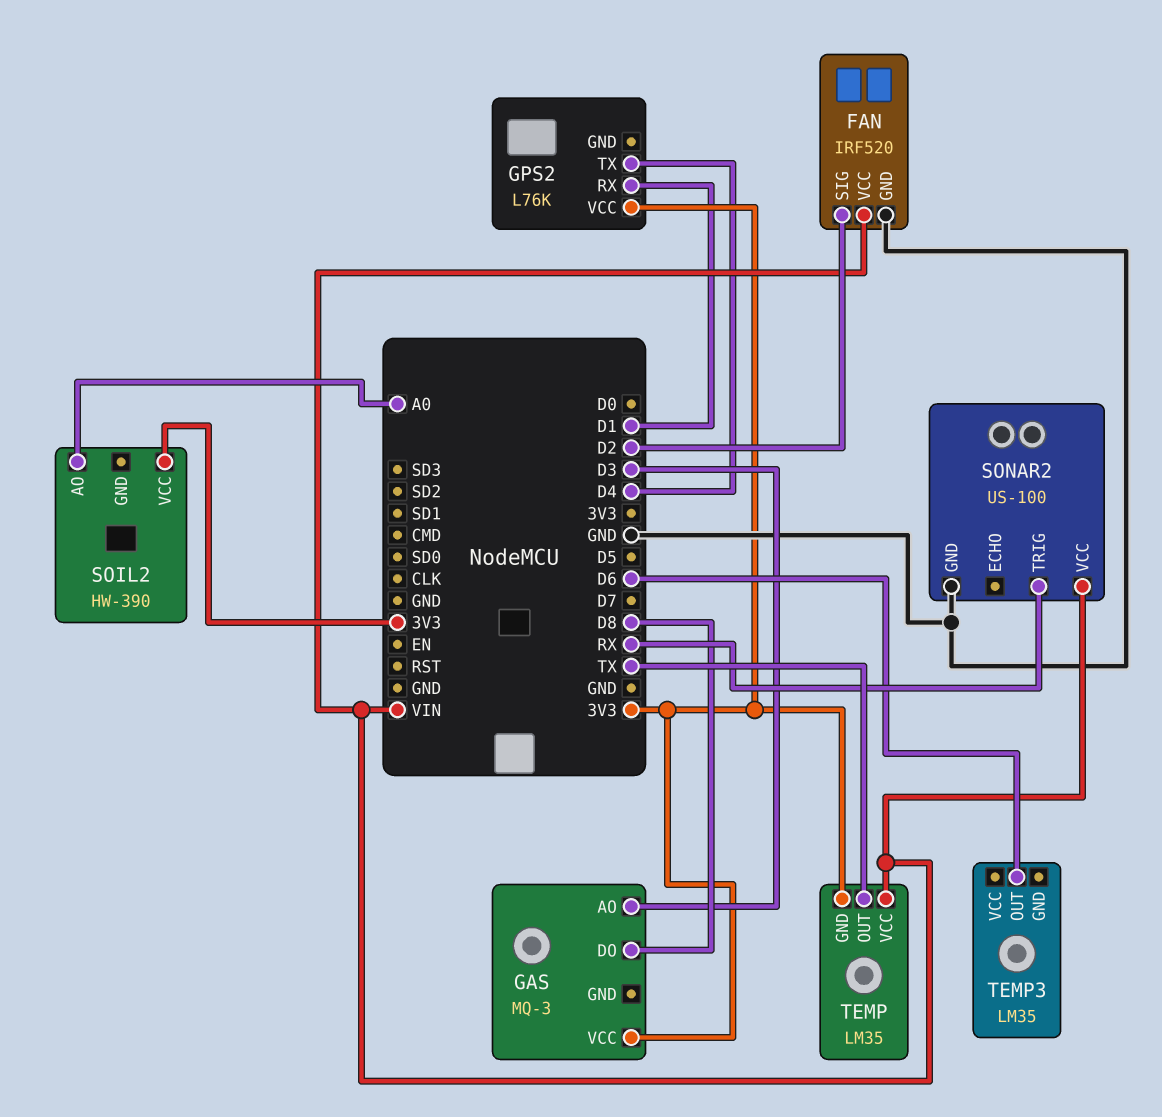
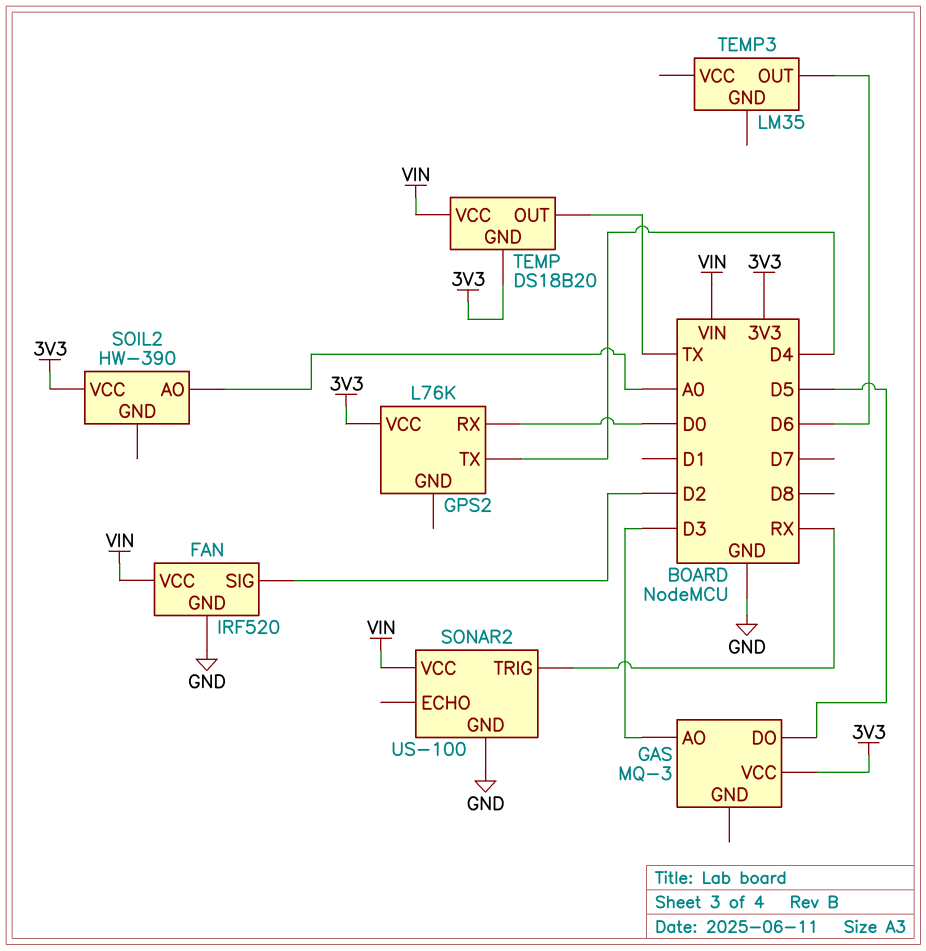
GAS pin DO: D8 -> D5
GPS2 pin RX: D1 -> D0
TEMP: LM35 -> DS18B20

